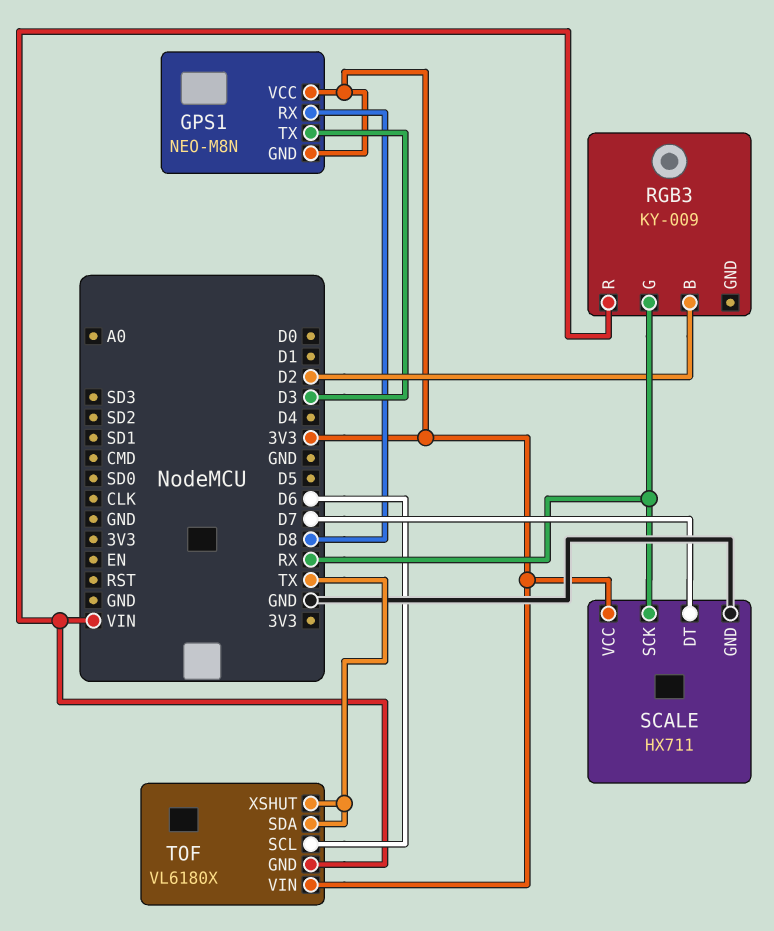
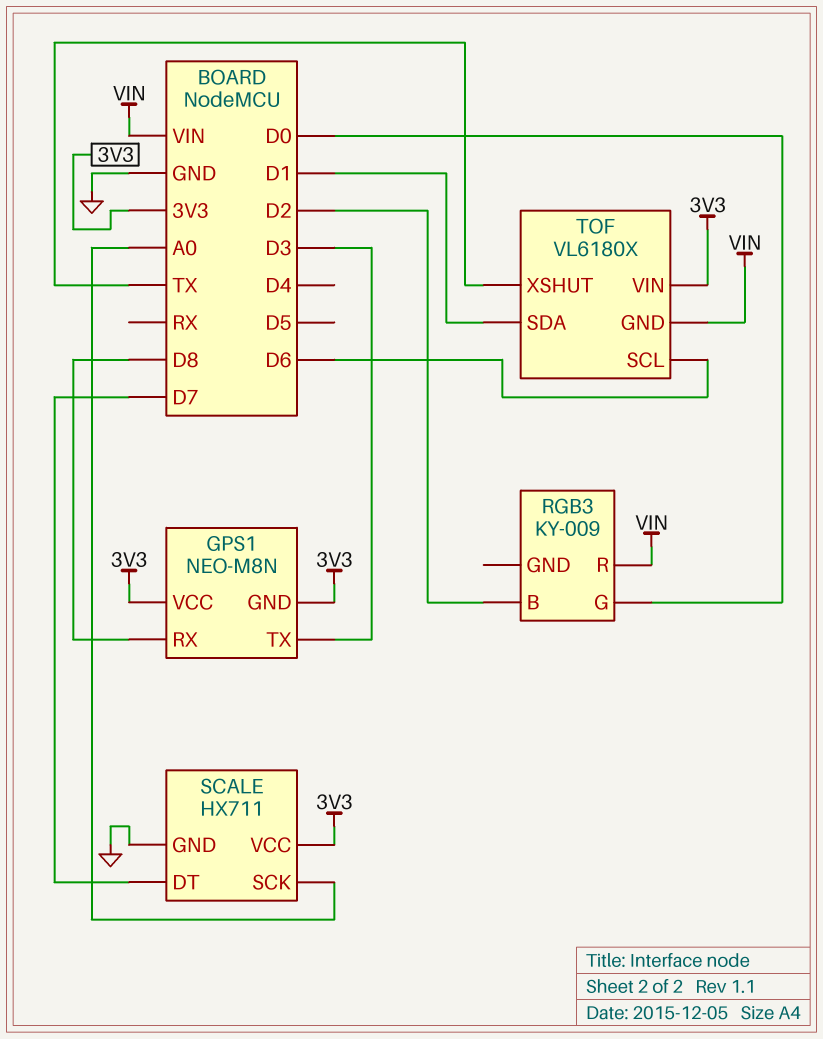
RGB3 pin G: RX -> D0
SCALE pin SCK: RX -> A0
TOF pin SDA: TX -> D1

